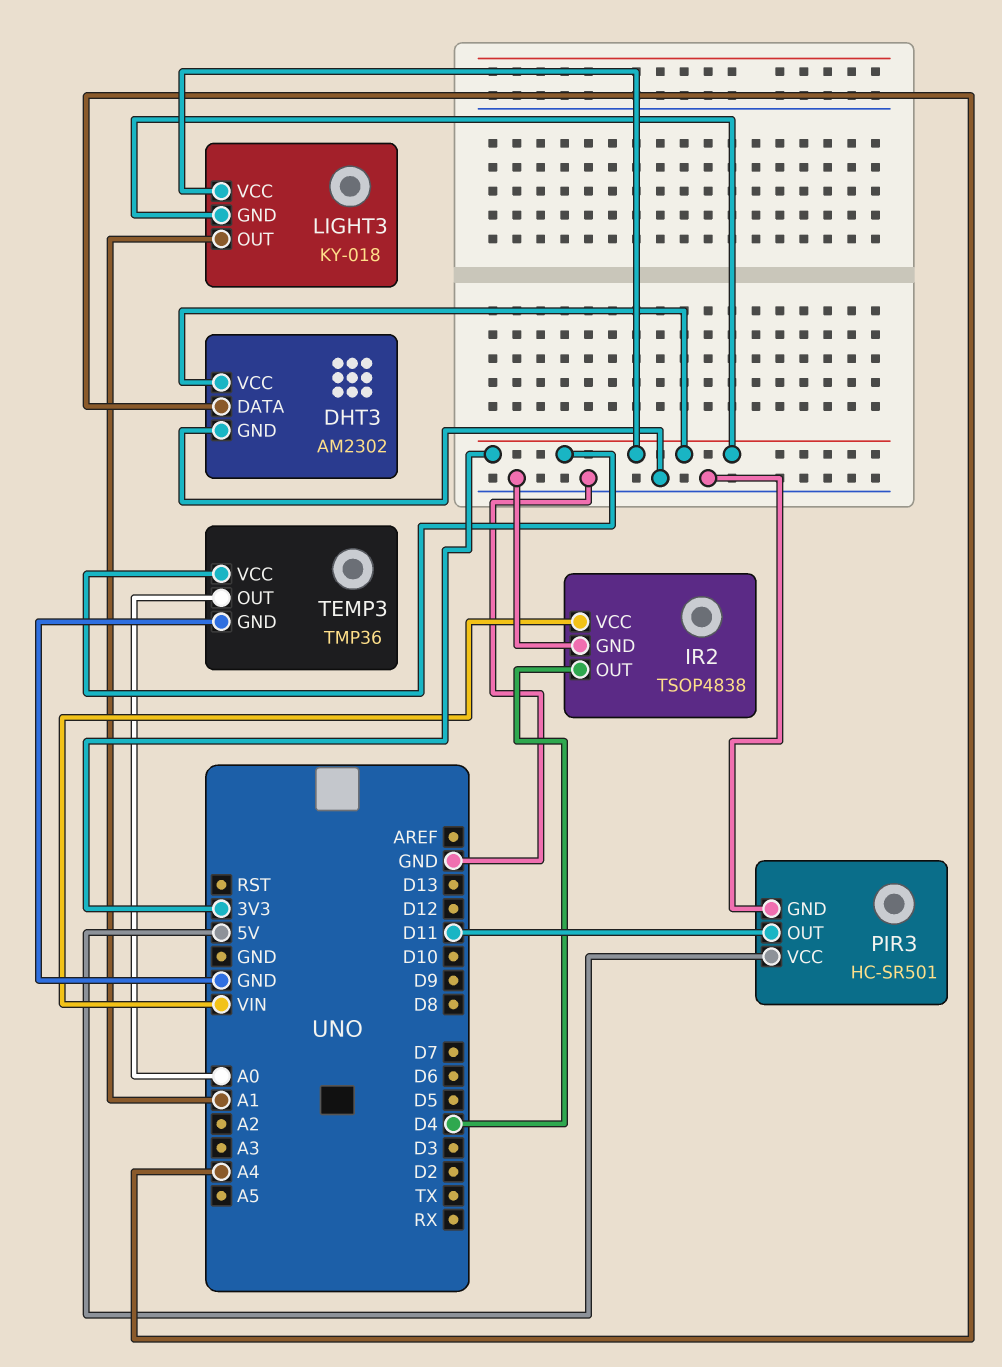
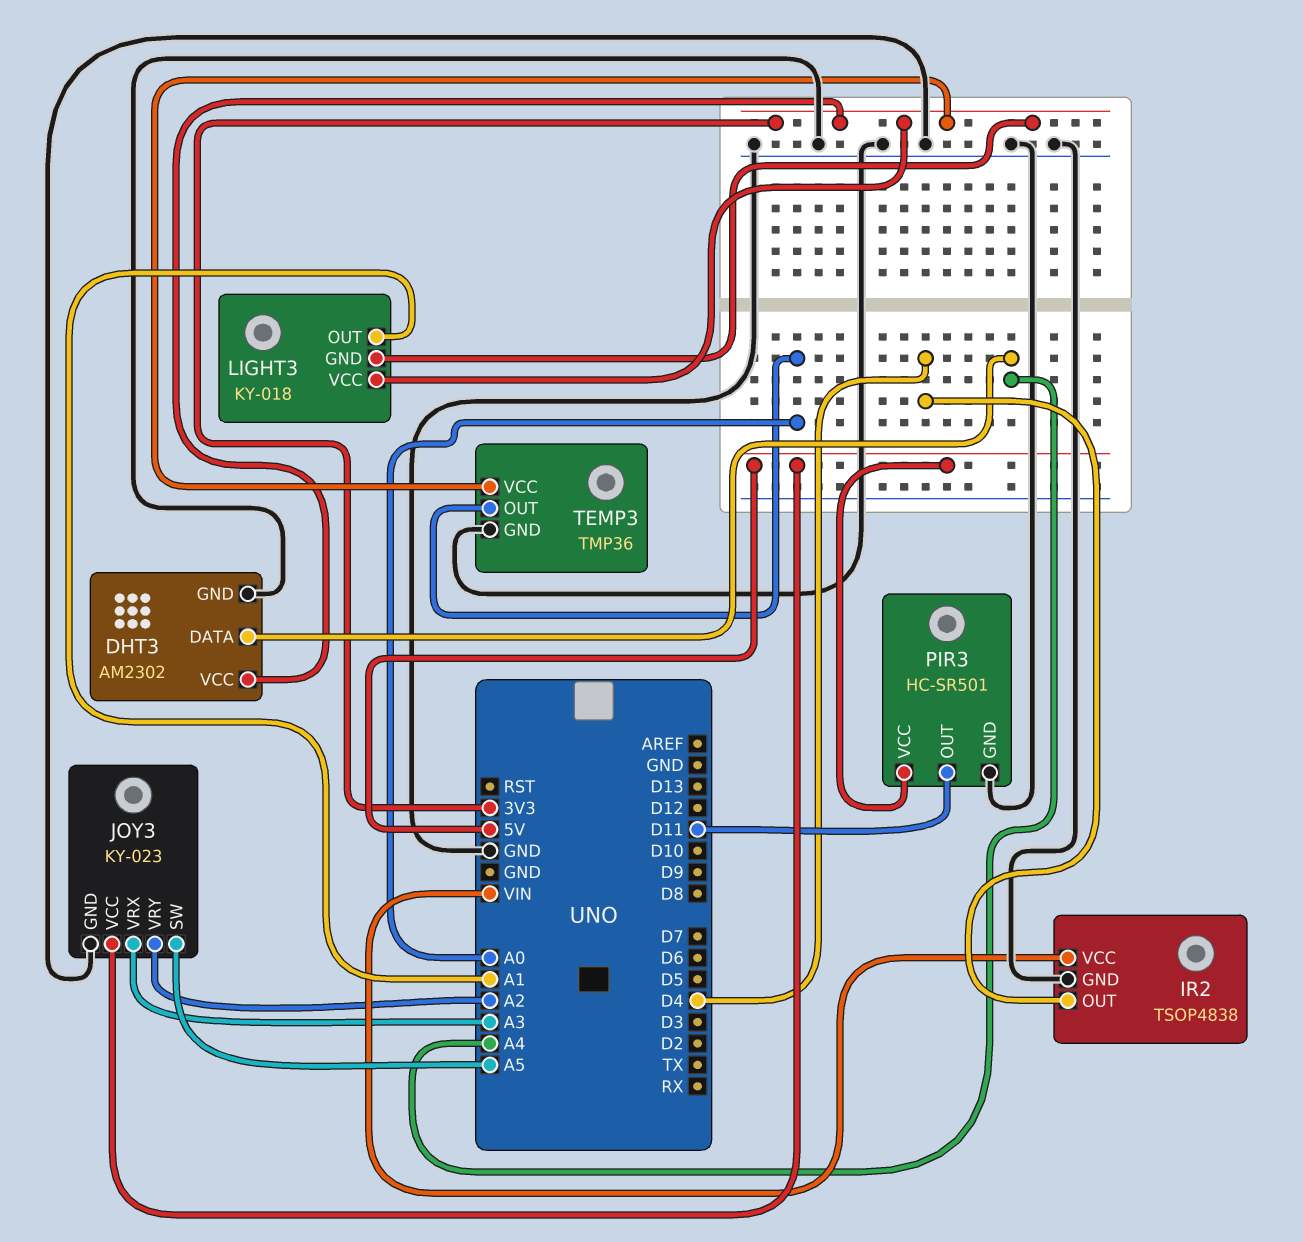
JOY3: none -> KY-023
JOY3 pin GND: none -> GND
JOY3 pin SW: none -> A5
JOY3 pin VCC: none -> 5V
JOY3 pin VRX: none -> A3
JOY3 pin VRY: none -> A2

